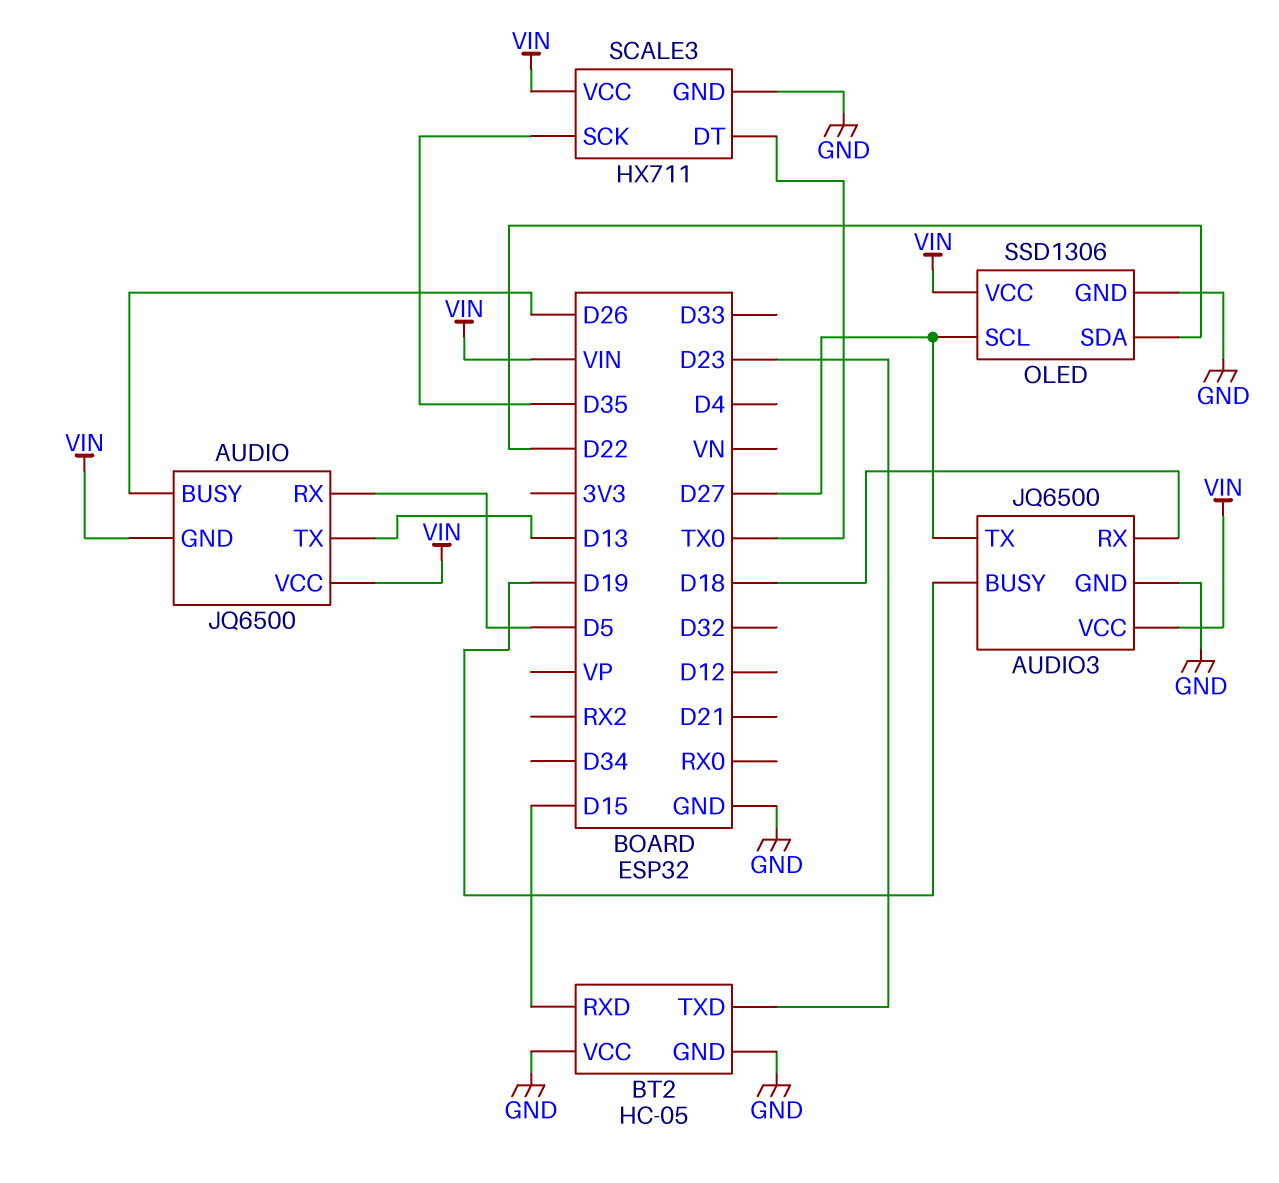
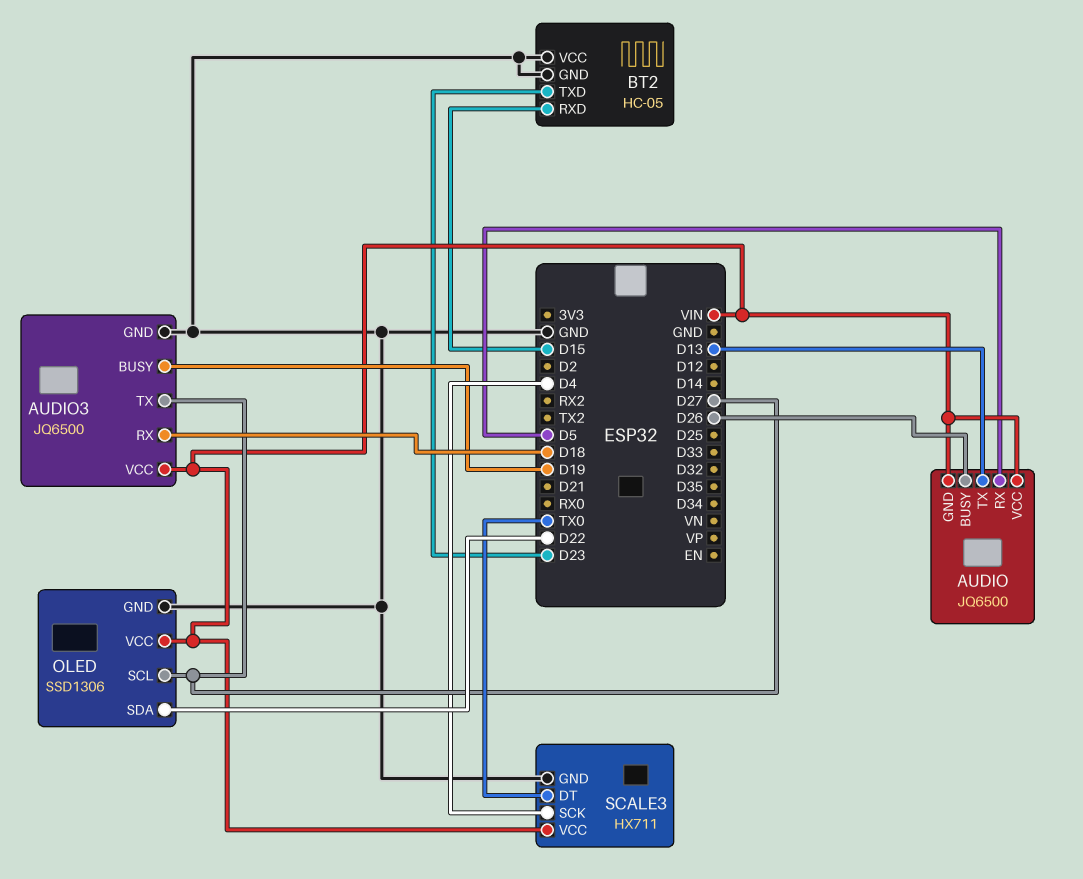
SCALE3 pin SCK: D35 -> D4

